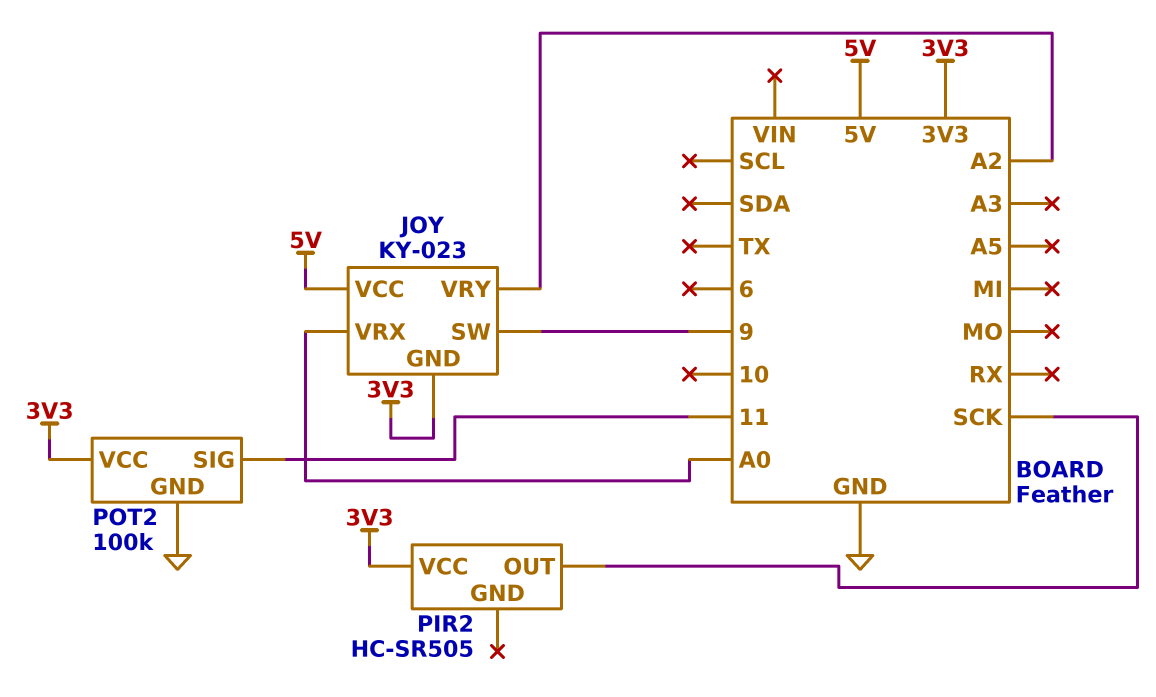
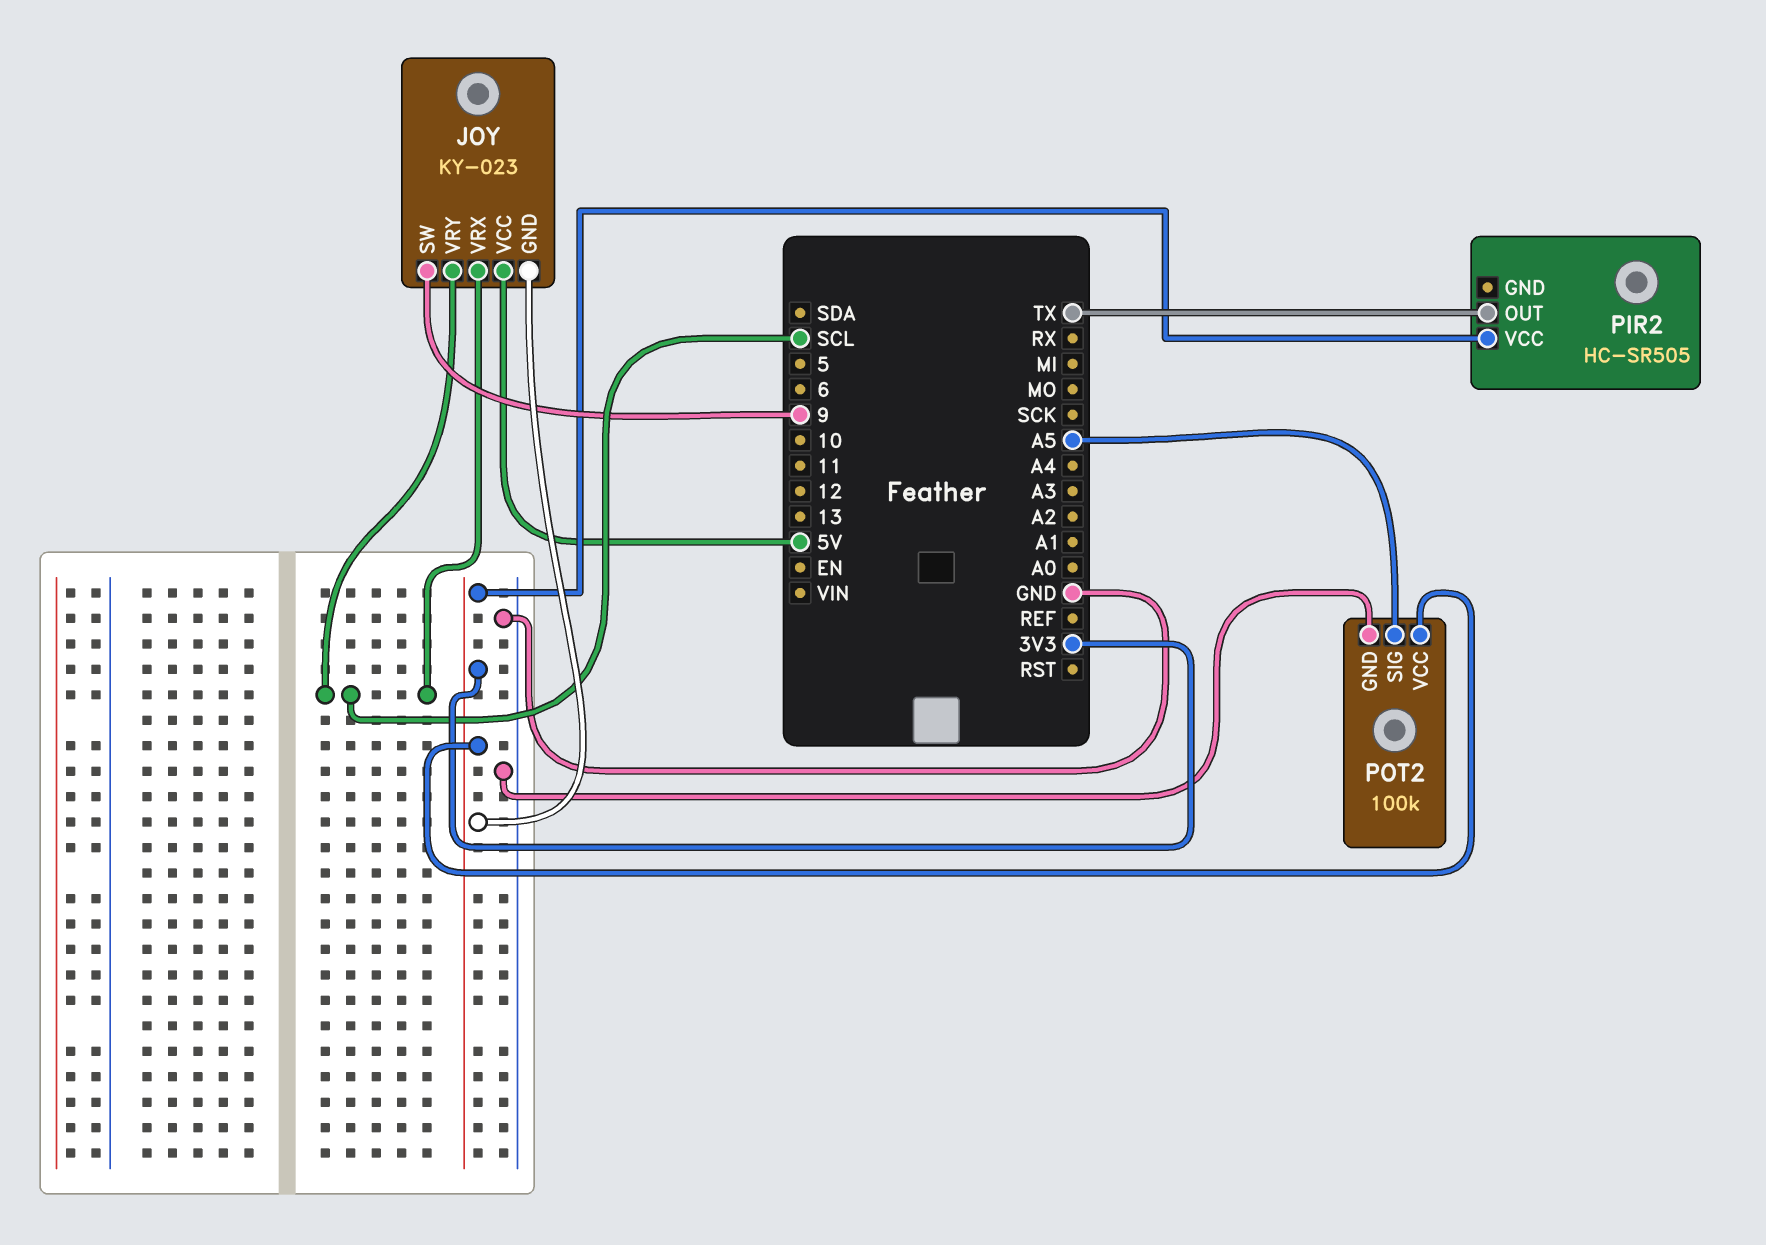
JOY pin VRX: A0 -> SCL
JOY pin VRY: A2 -> SCL
PIR2 pin OUT: SCK -> TX
POT2 pin SIG: 11 -> A5

